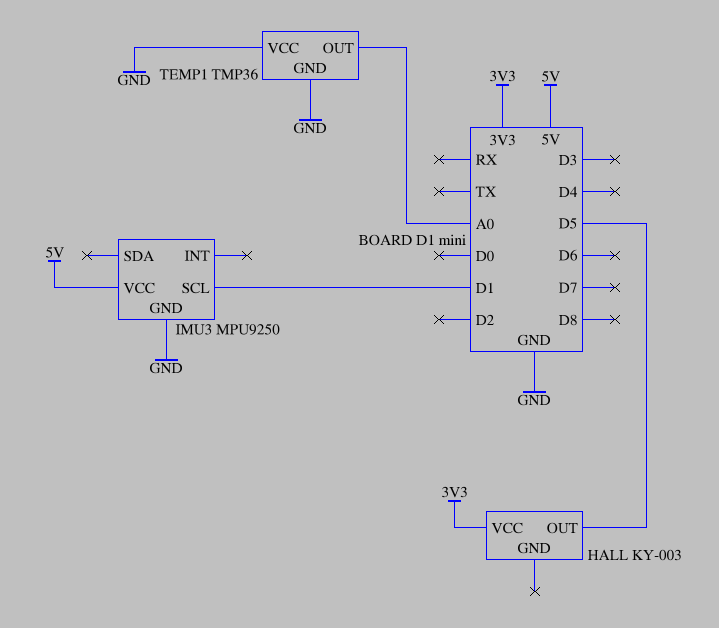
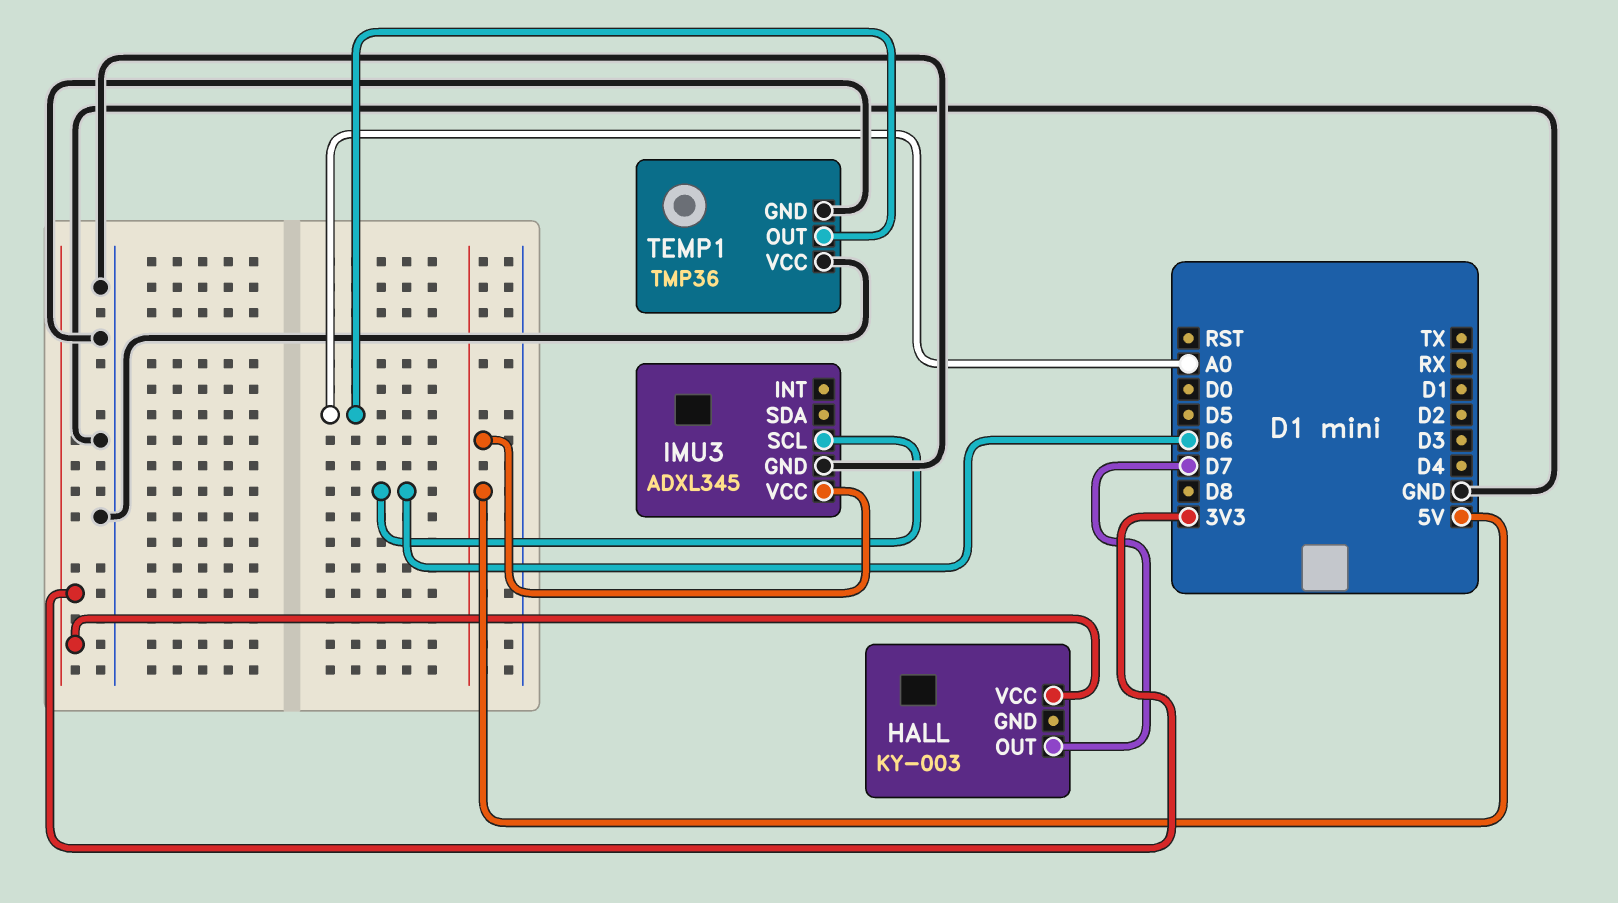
HALL pin OUT: D5 -> D7
IMU3: MPU9250 -> ADXL345
IMU3 pin SCL: D1 -> D6

